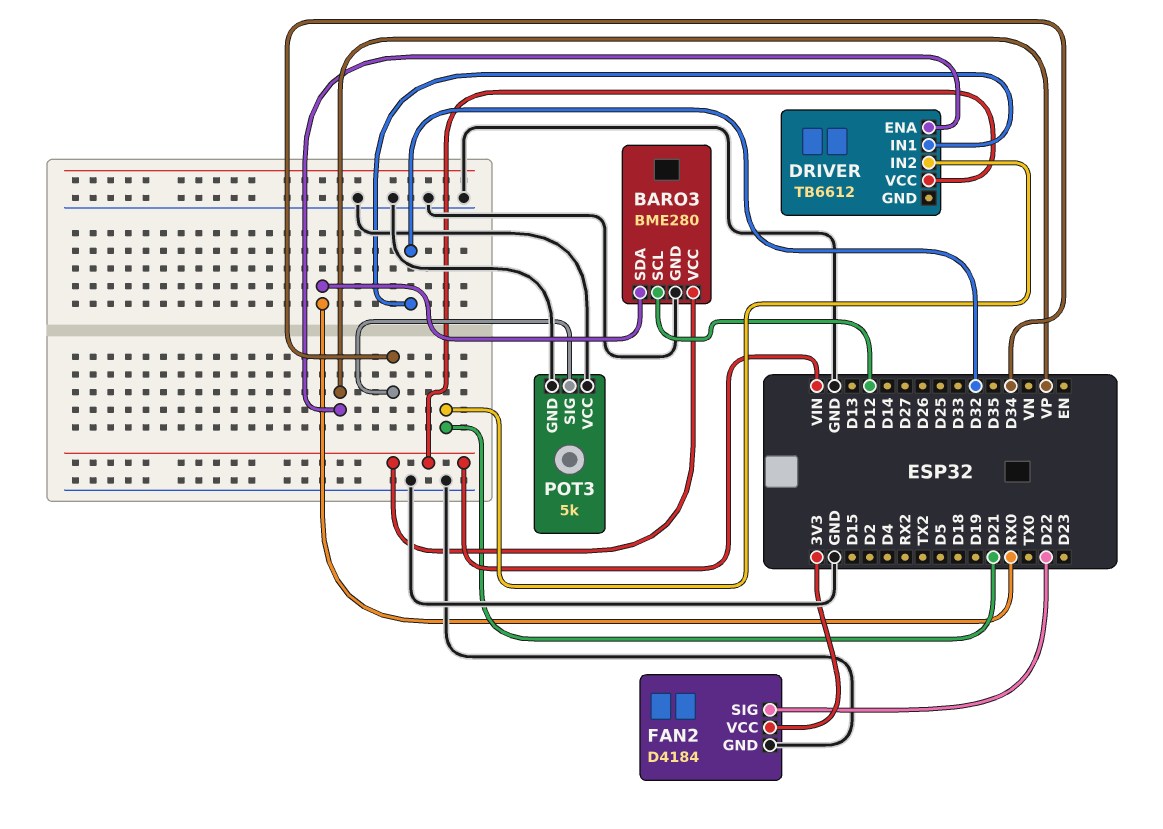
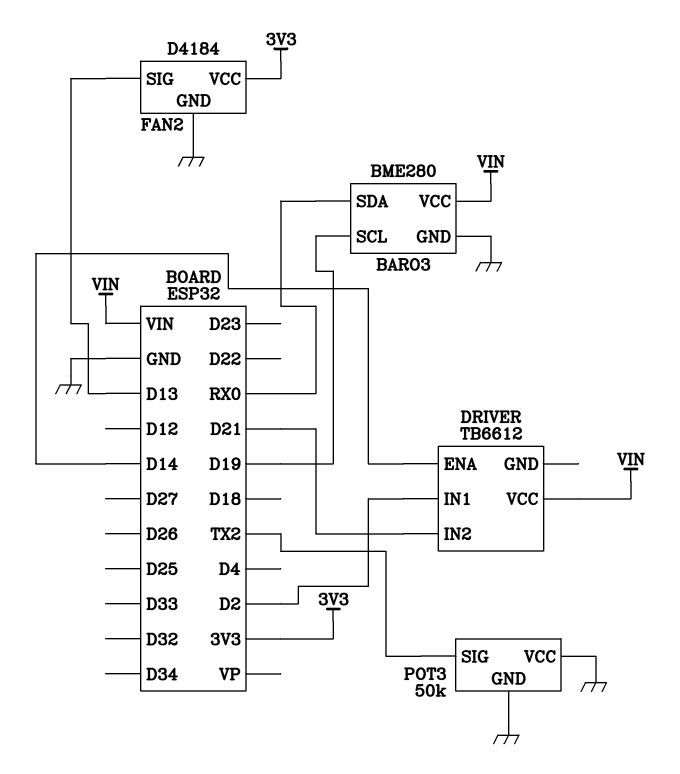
BARO3 pin SCL: D12 -> D19
DRIVER pin ENA: VP -> D14
DRIVER pin IN1: D32 -> D2
FAN2 pin SIG: D22 -> D13
POT3: 5k -> 50k
POT3 pin SIG: D34 -> TX2

